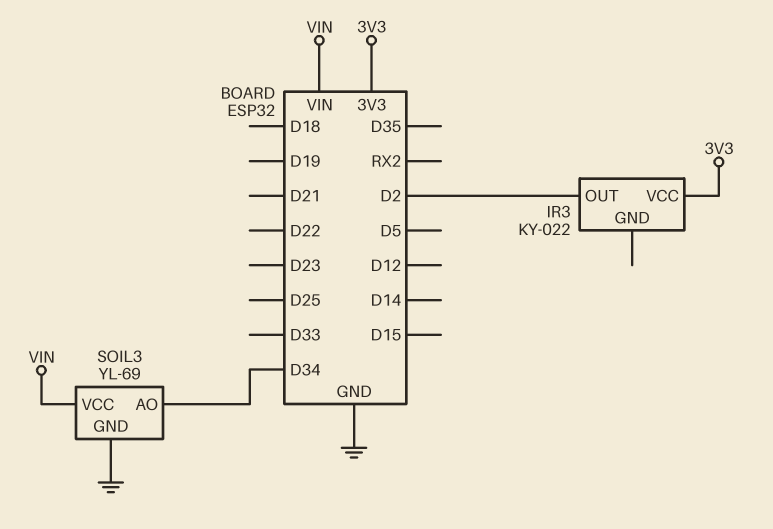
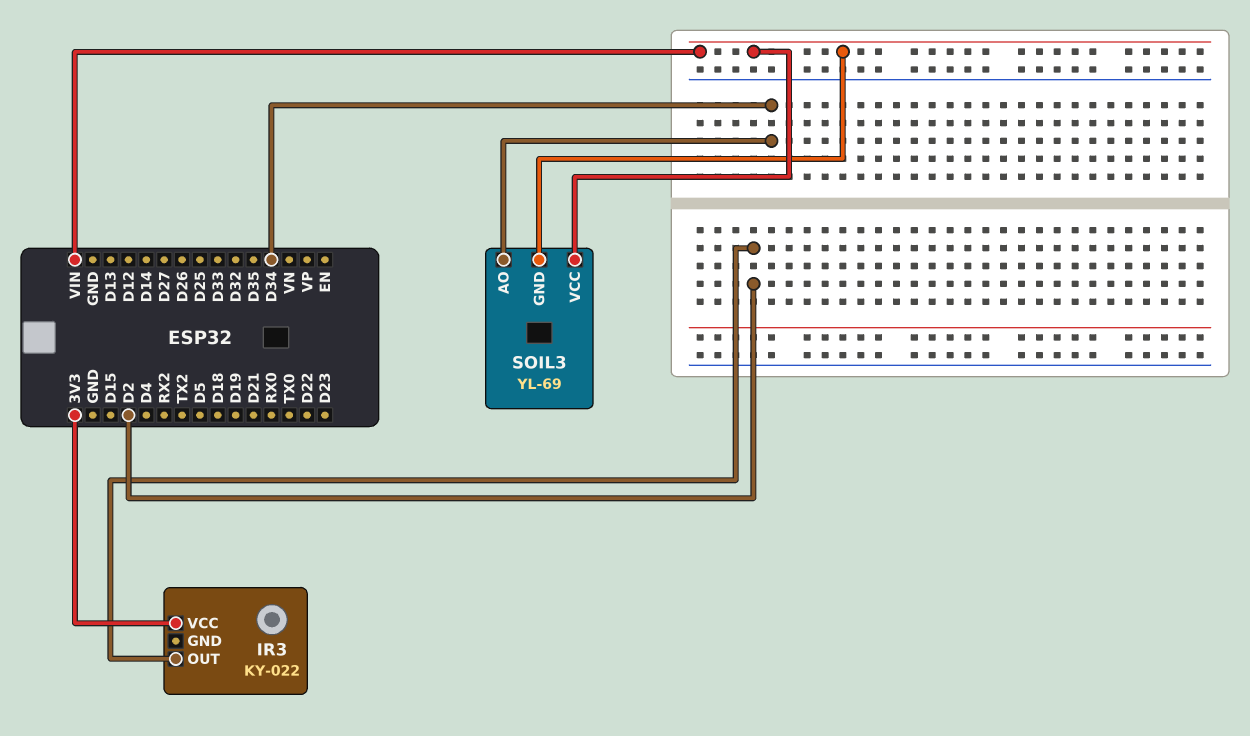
SOIL3 pin GND: GND -> VIN

